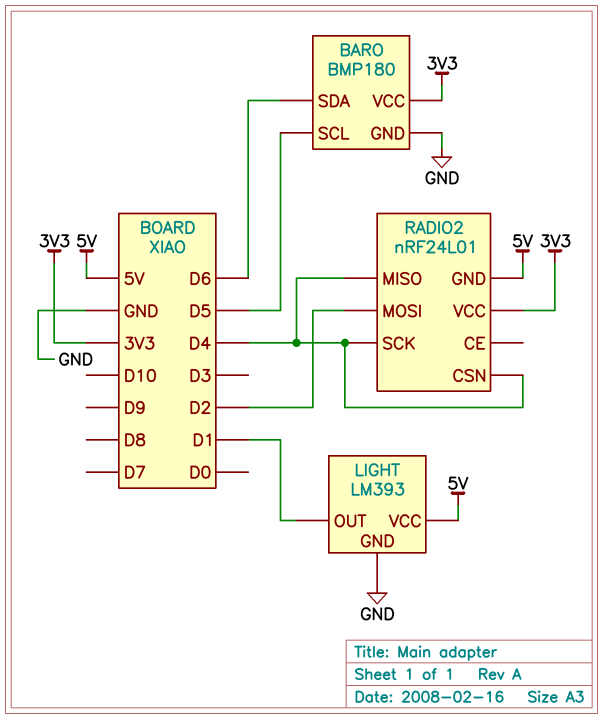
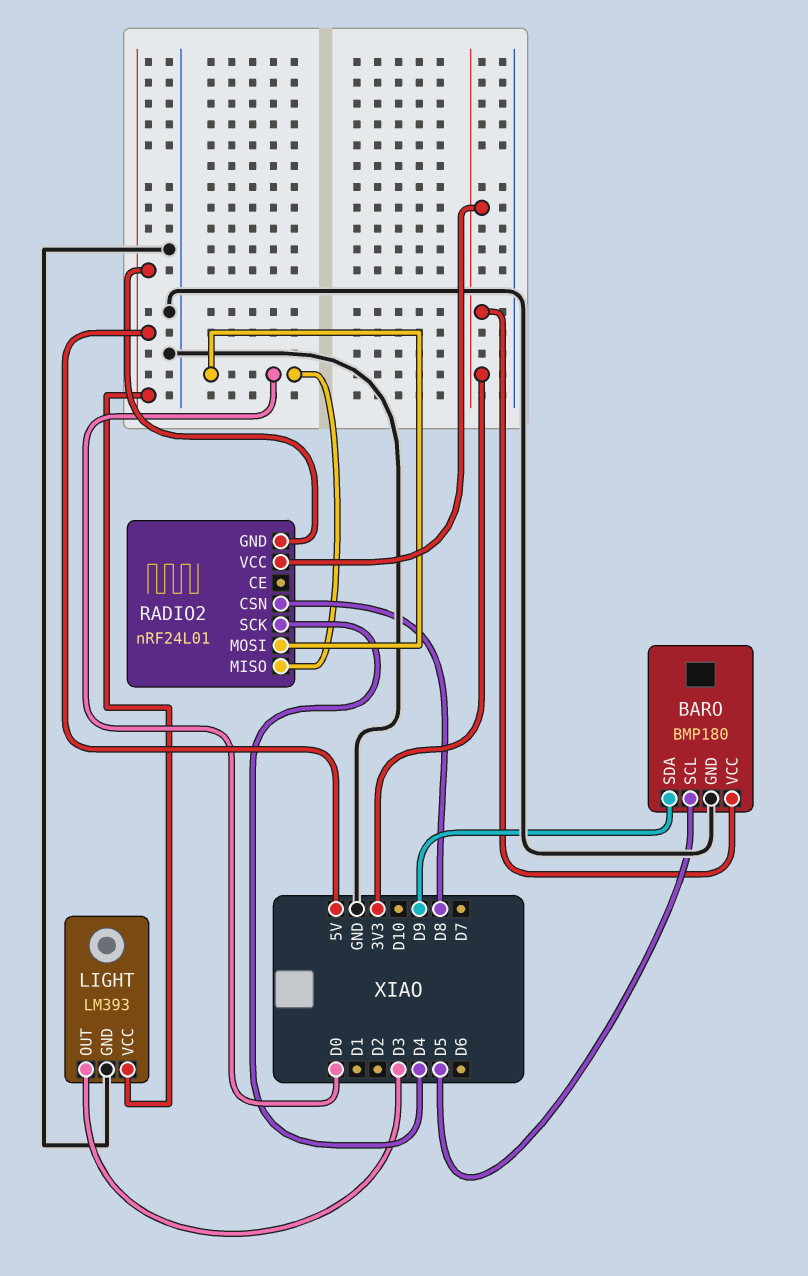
BARO pin SDA: D6 -> D9
LIGHT pin OUT: D1 -> D3
RADIO2 pin CSN: D4 -> D8
RADIO2 pin MISO: D4 -> D0
RADIO2 pin MOSI: D2 -> D0

